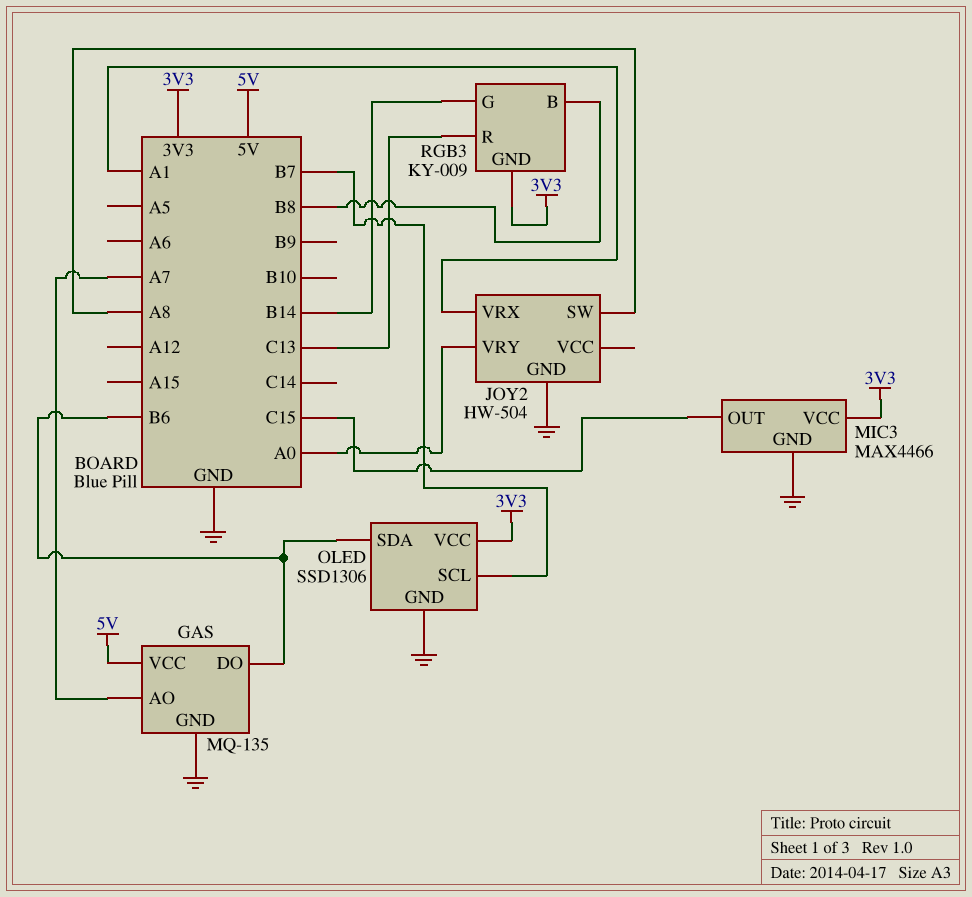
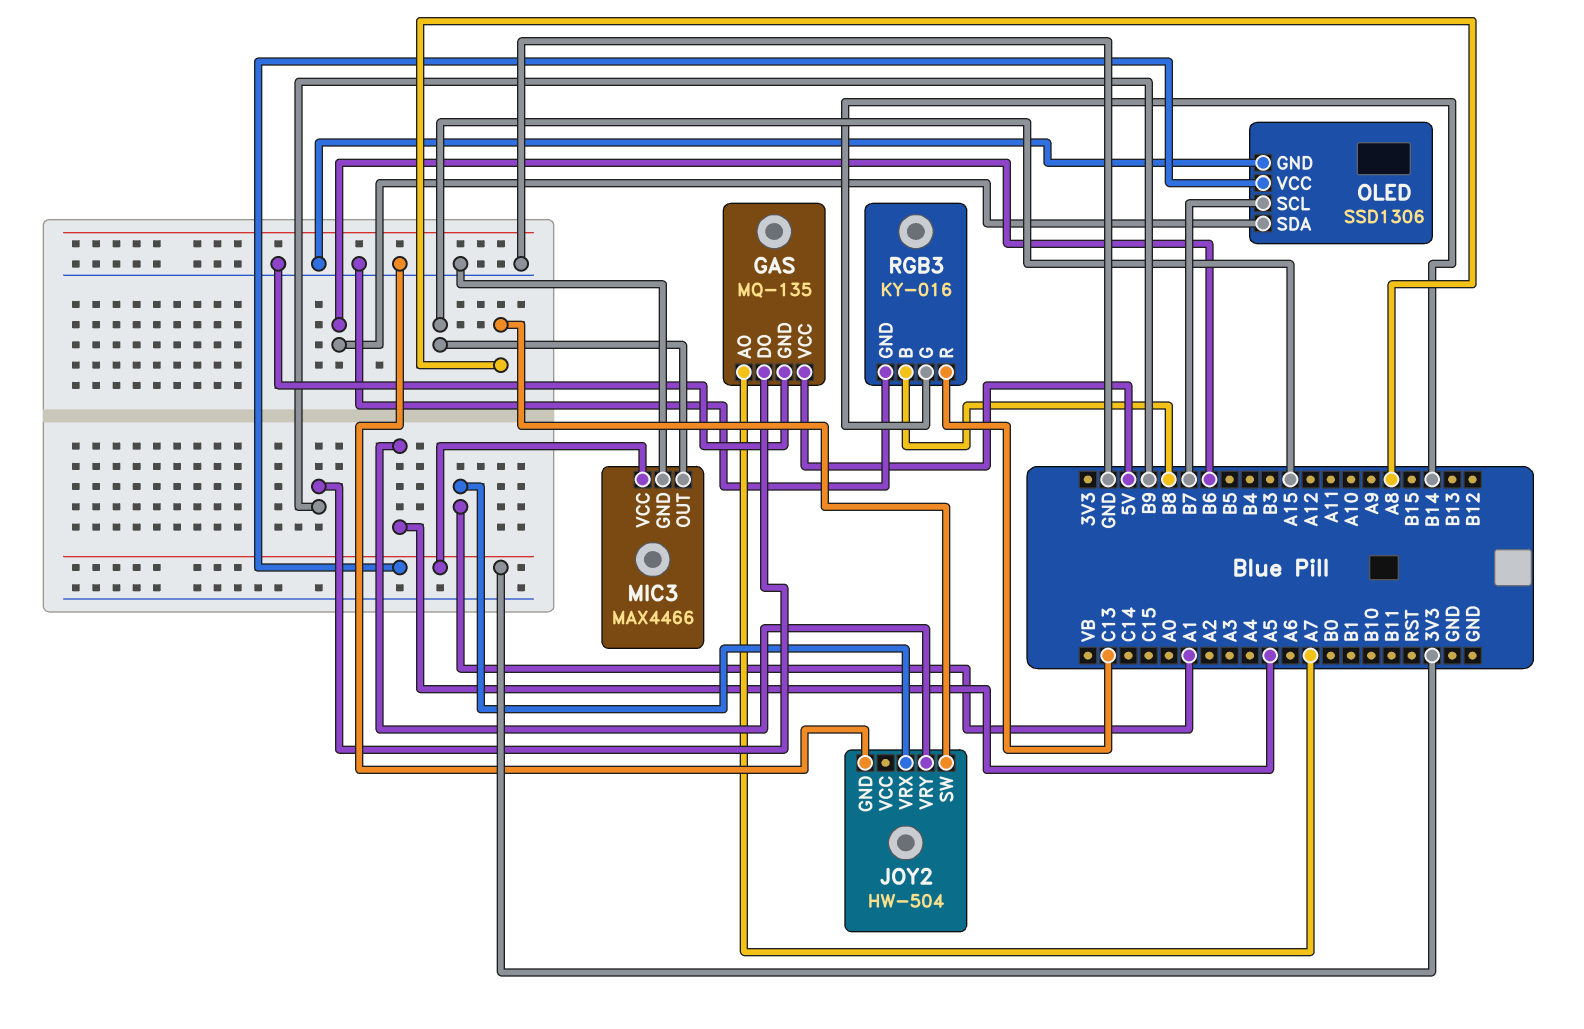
GAS pin DO: B6 -> B9
JOY2 pin VRY: A0 -> A5
MIC3 pin OUT: C15 -> A15
RGB3: KY-009 -> KY-016
RGB3 pin GND: 3V3 -> GND

